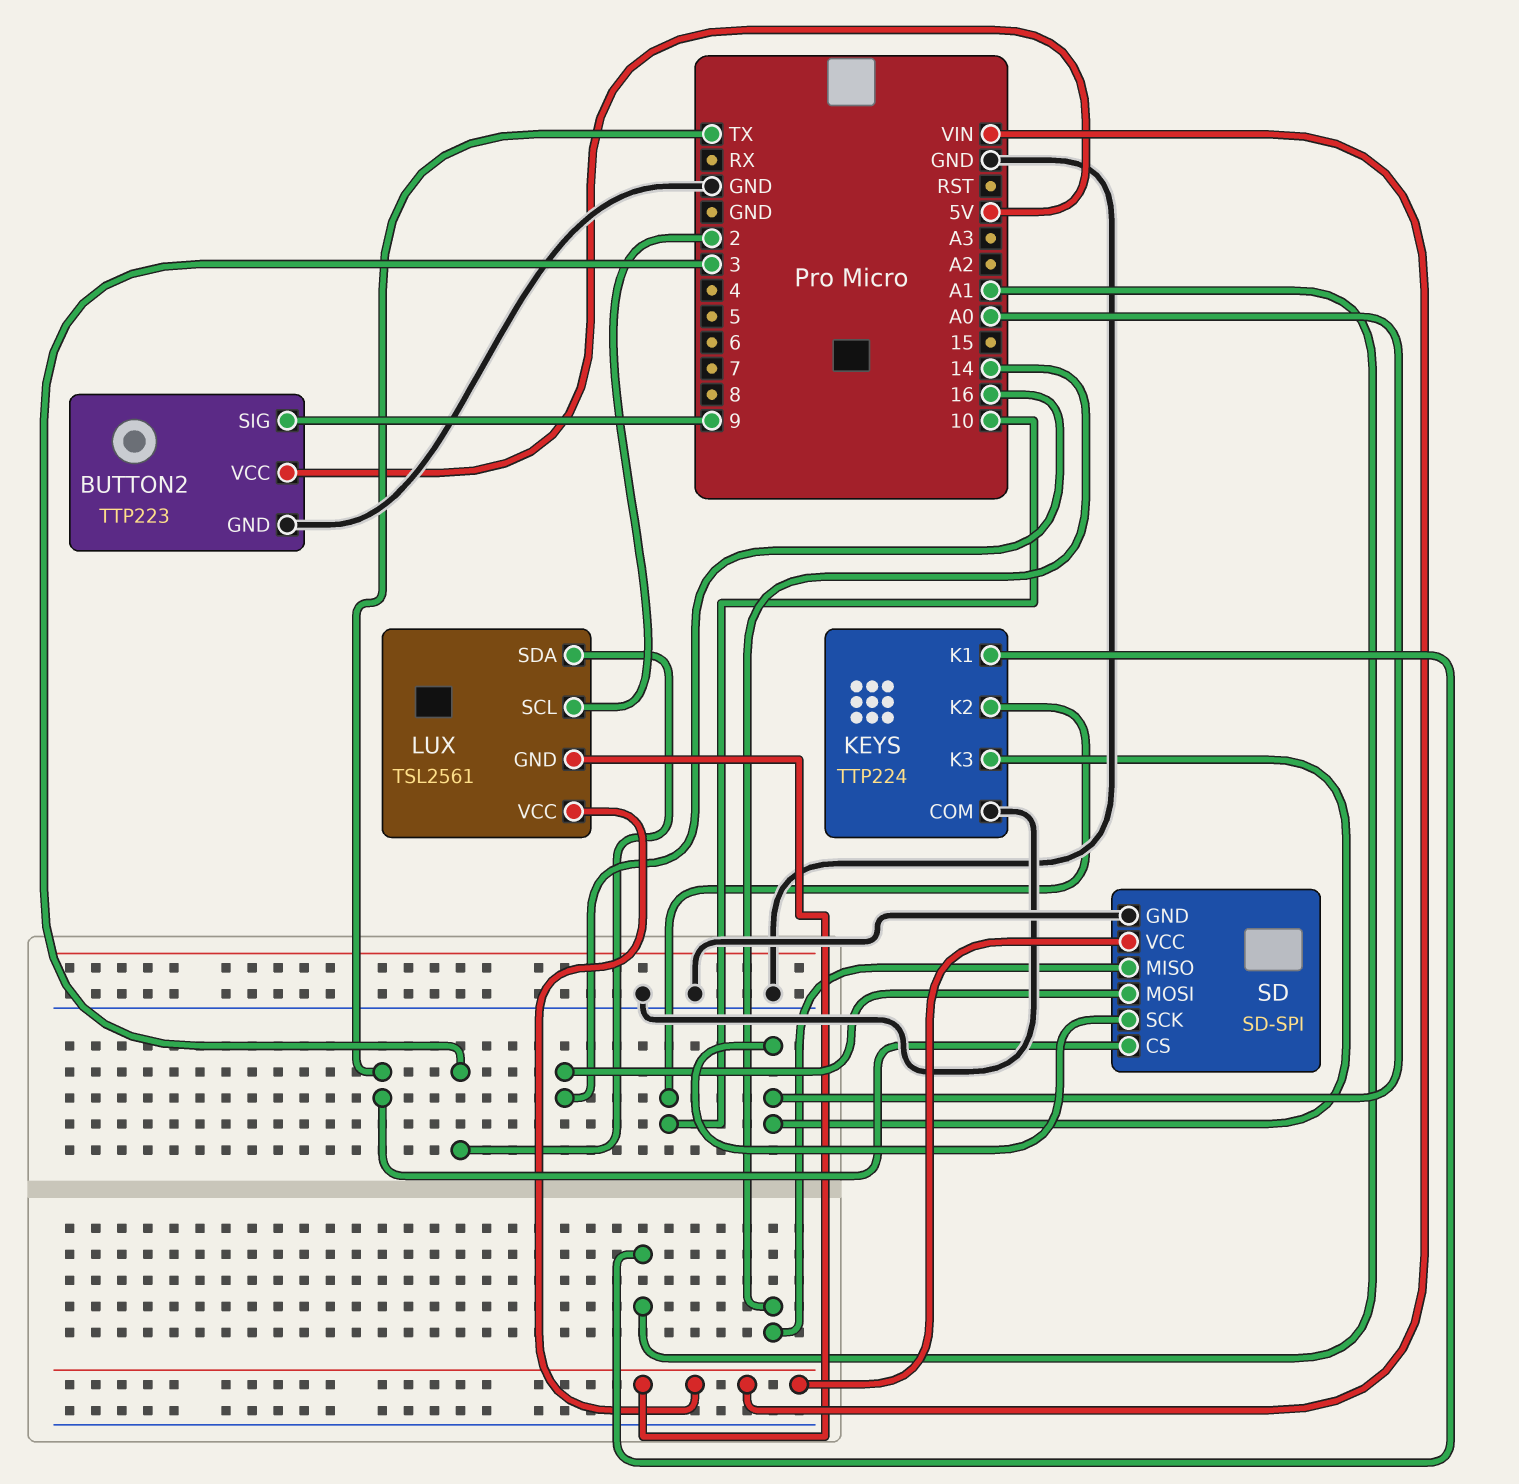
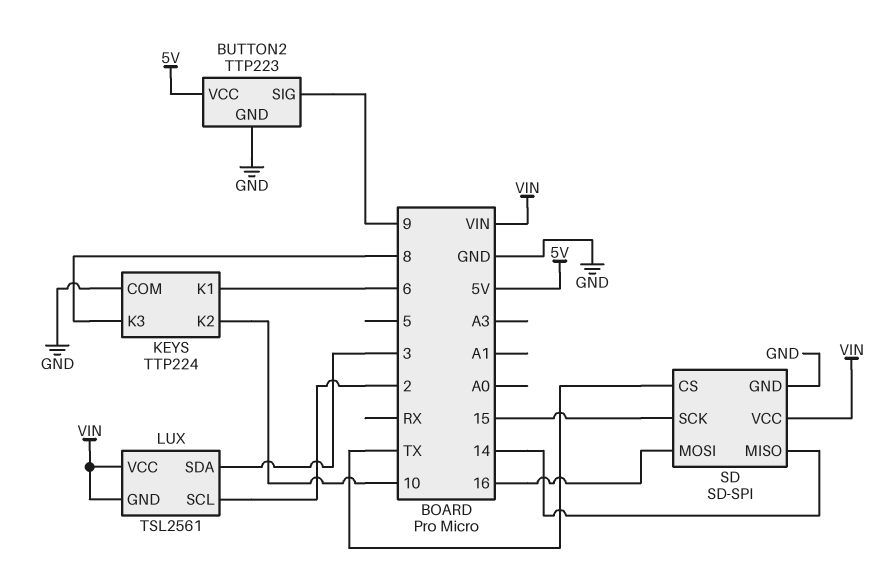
KEYS pin K1: A1 -> 6
KEYS pin K3: A0 -> 8
SD pin SCK: A0 -> 15

